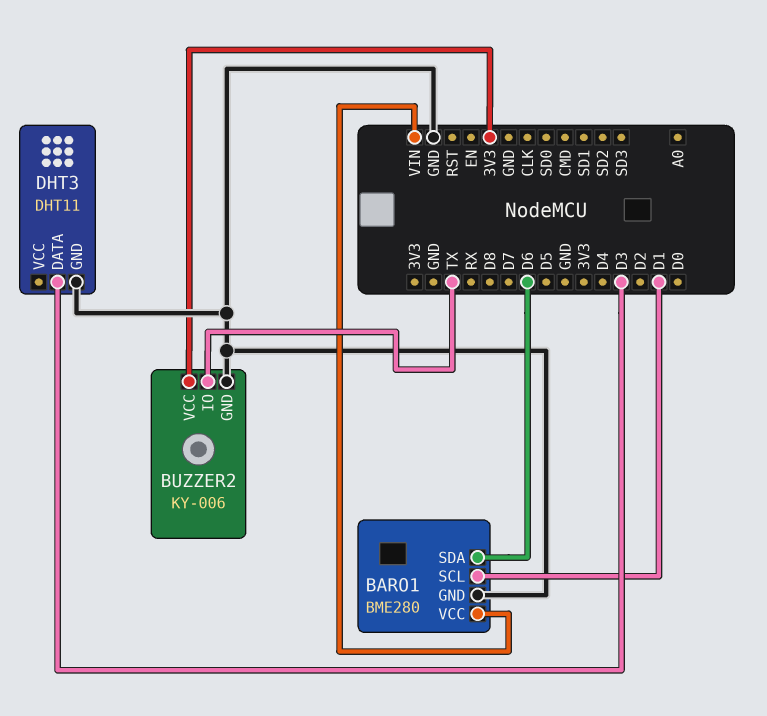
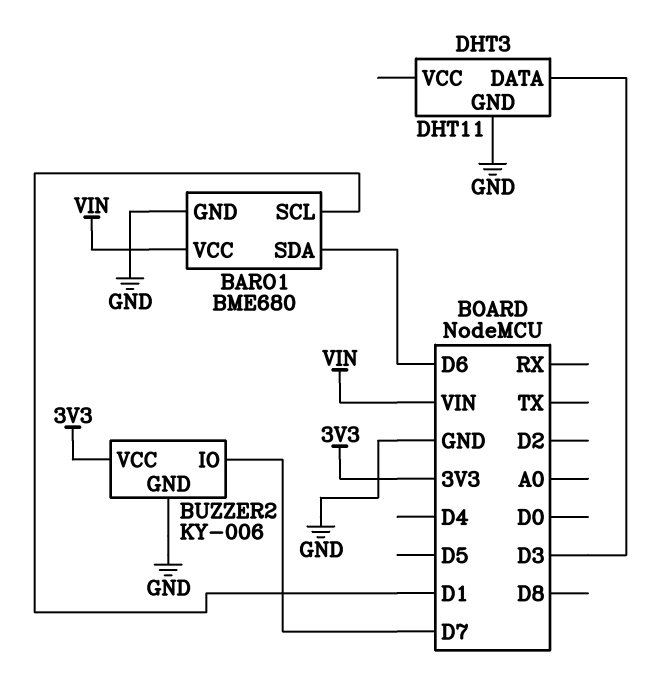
BARO1: BME280 -> BME680
BUZZER2 pin IO: TX -> D7

